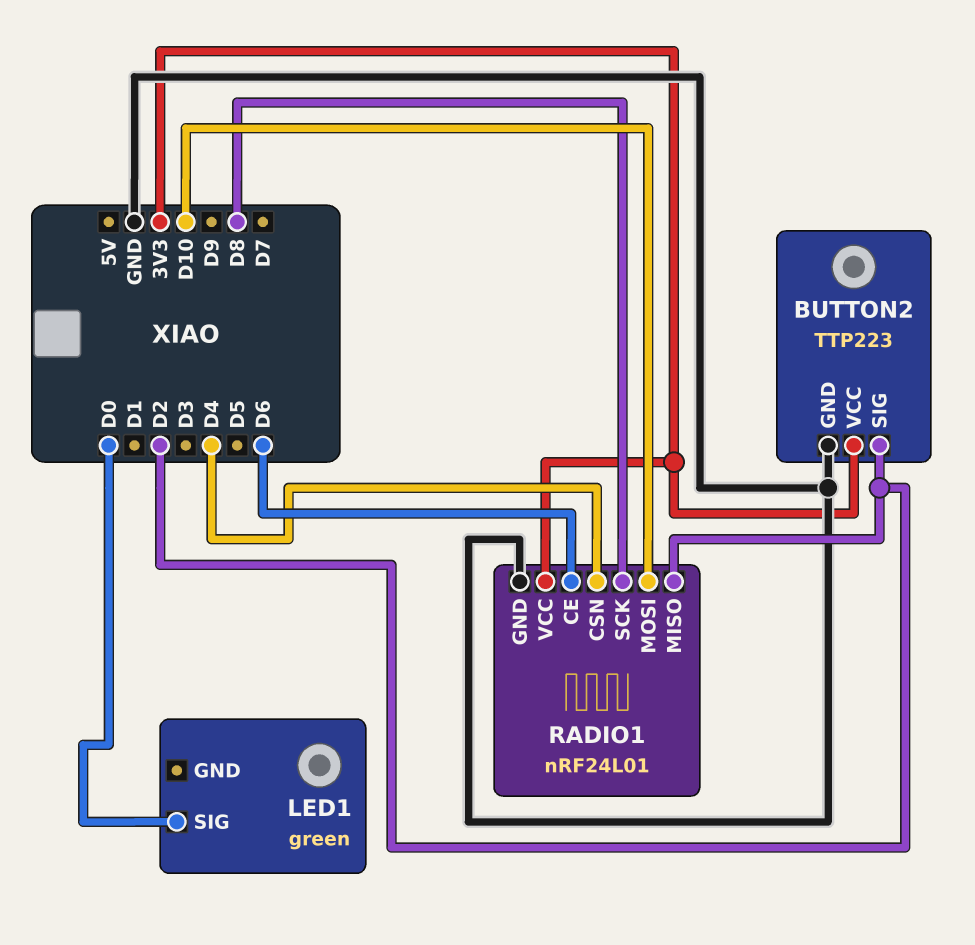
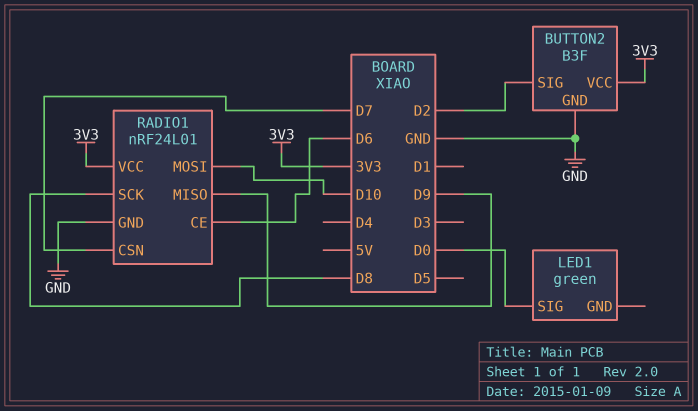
BUTTON2: TTP223 -> B3F
RADIO1 pin CSN: D4 -> D7
RADIO1 pin MISO: D2 -> D9

